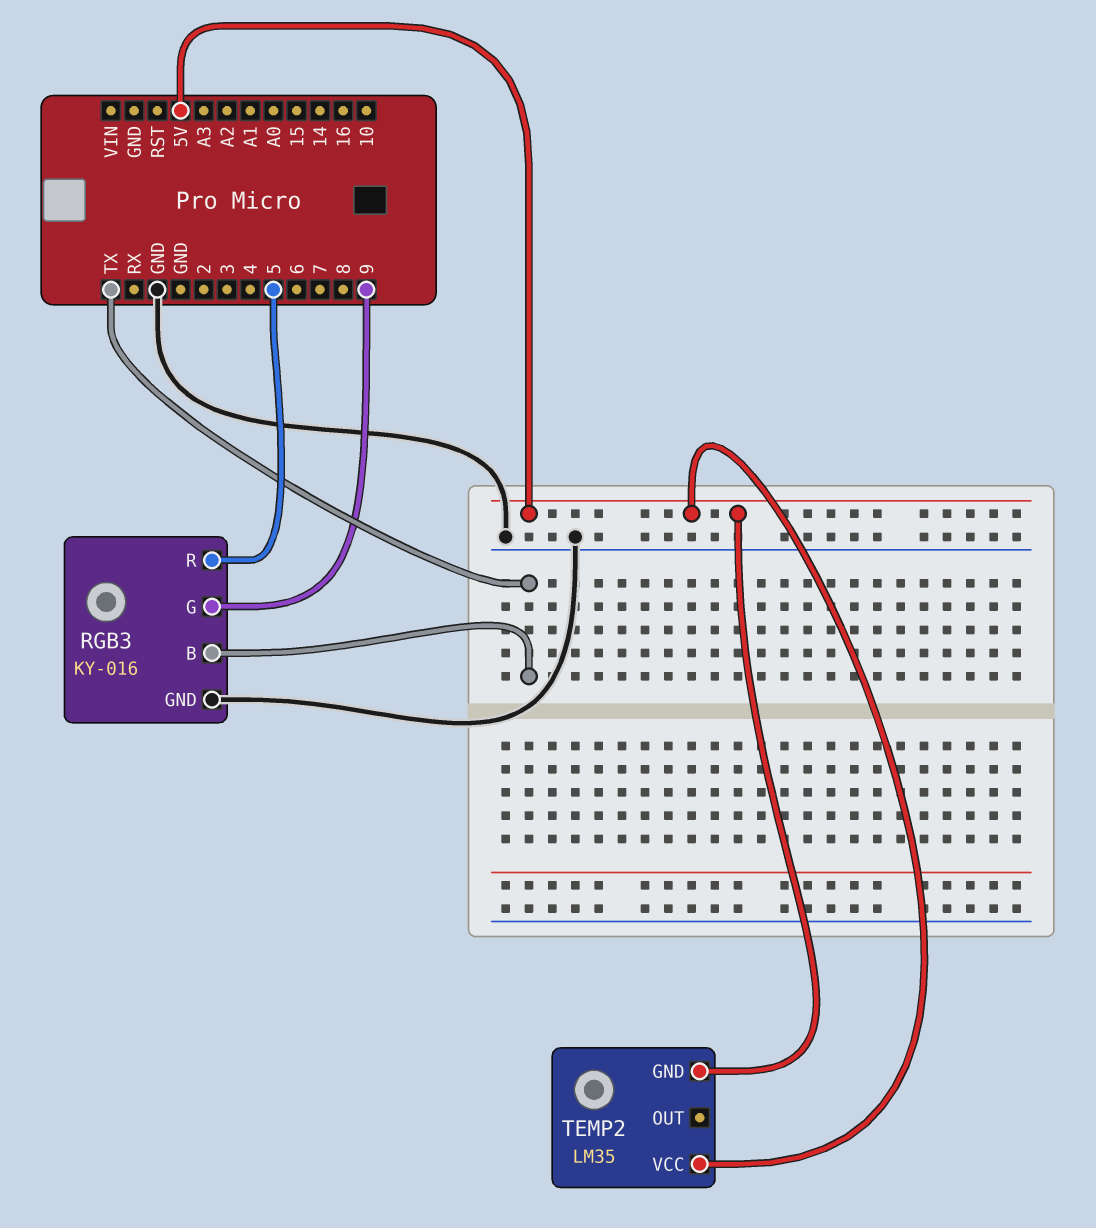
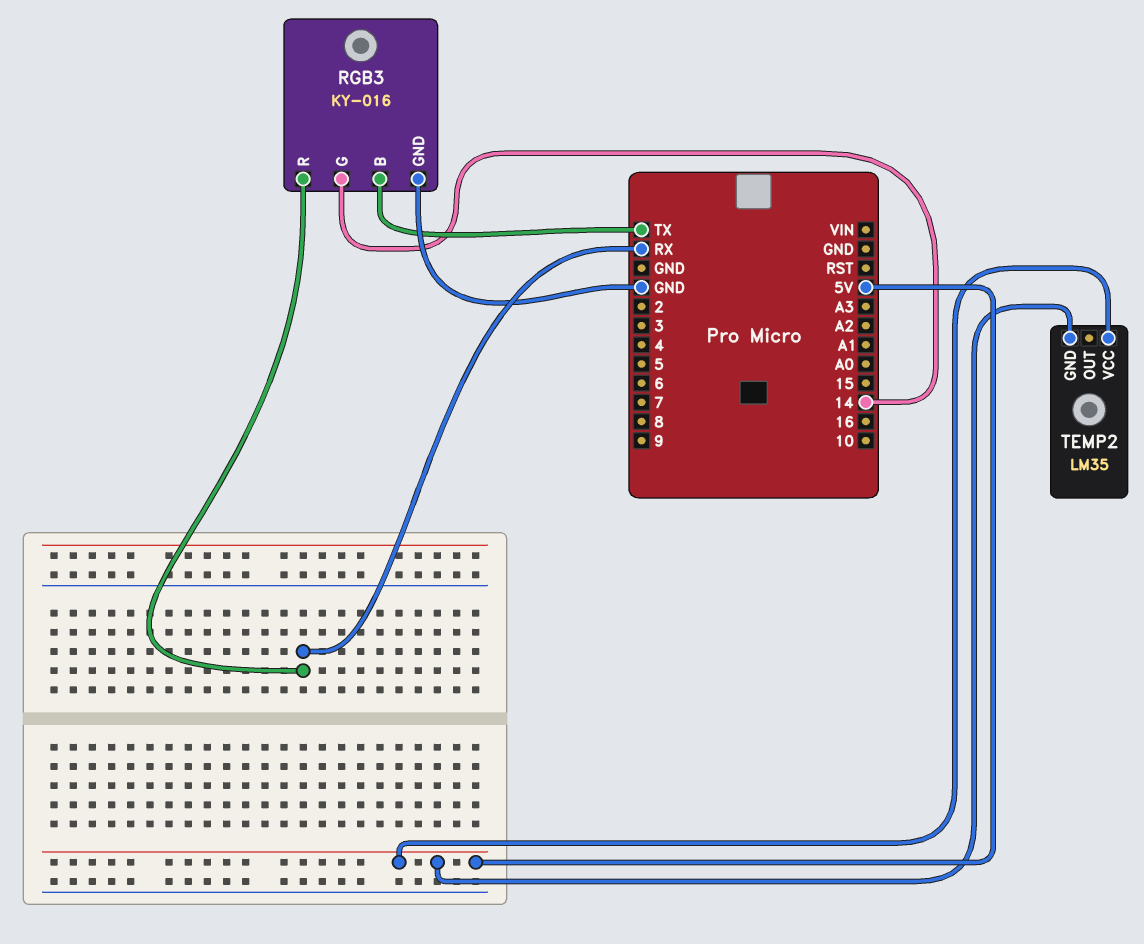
RGB3 pin G: 9 -> 14
RGB3 pin R: 5 -> RX

